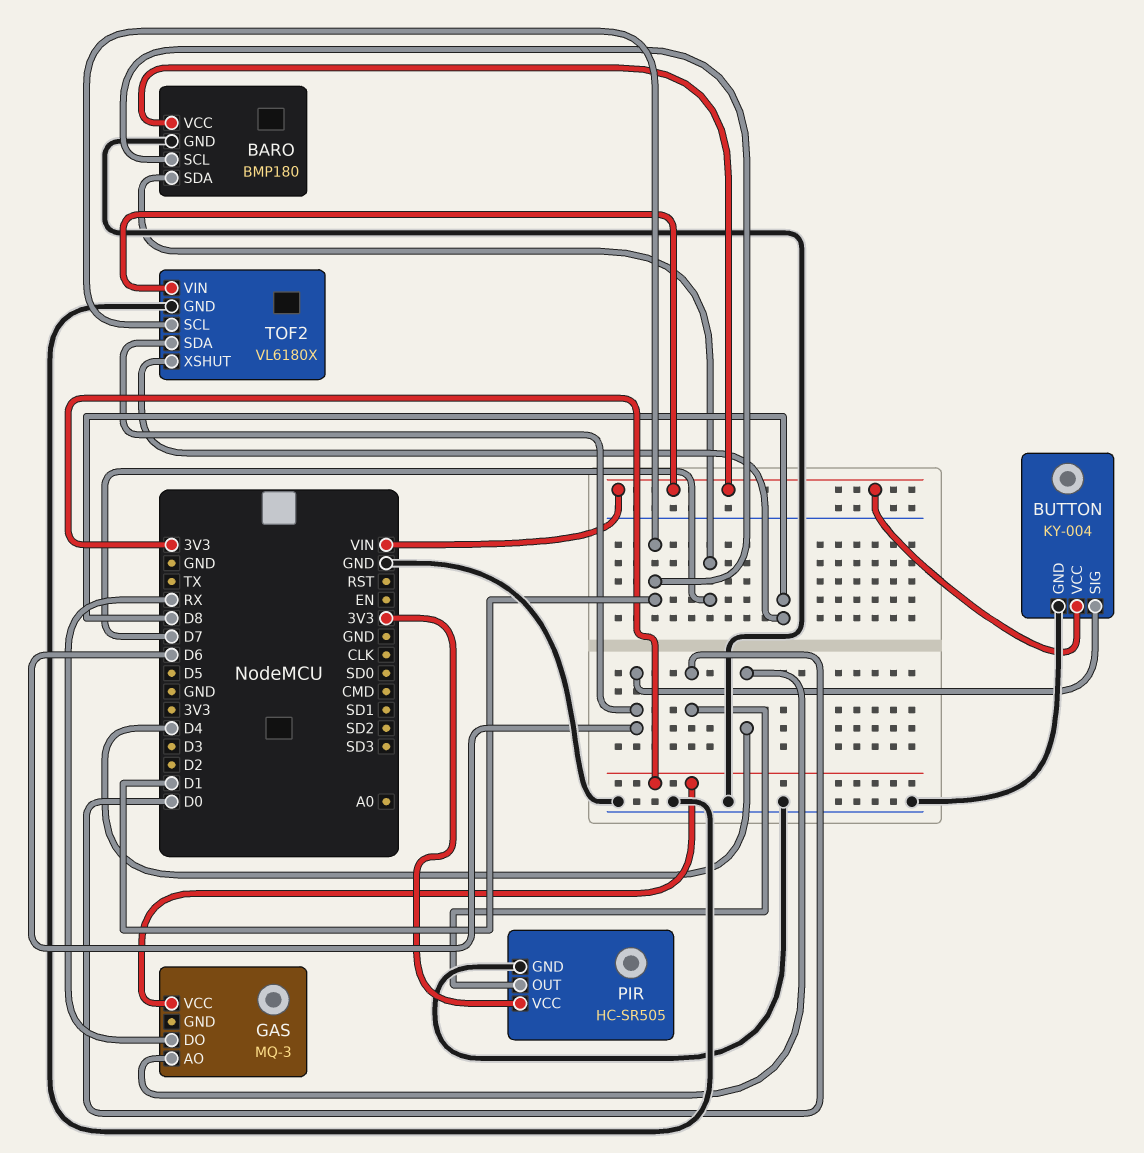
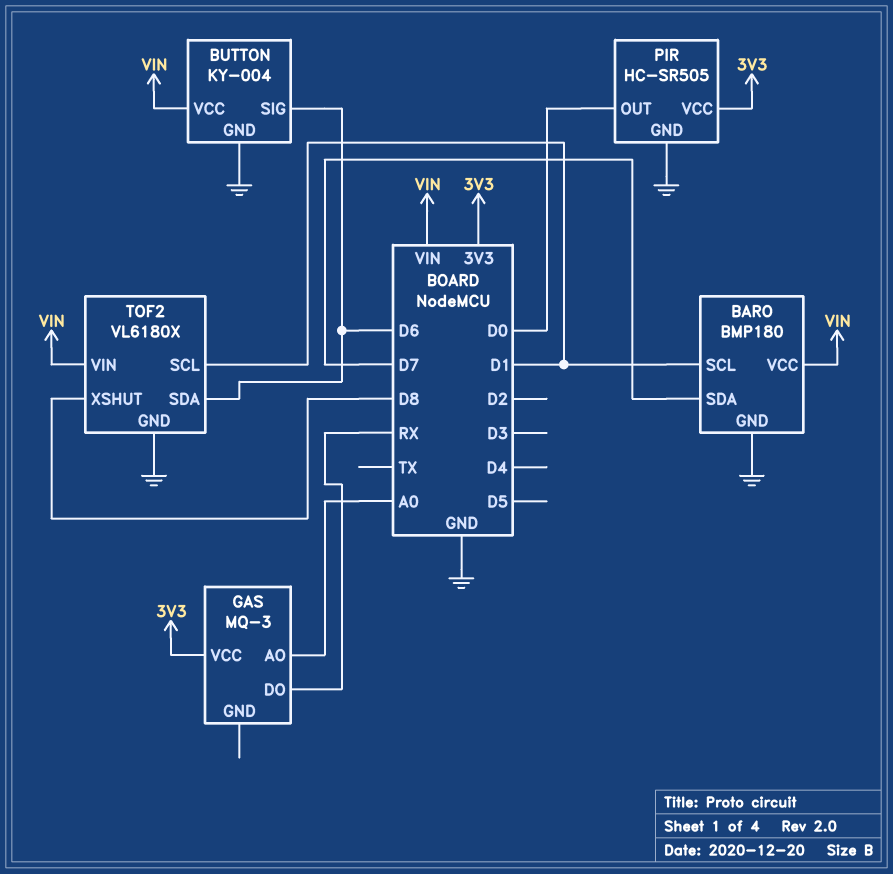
GAS pin AO: D4 -> A0

